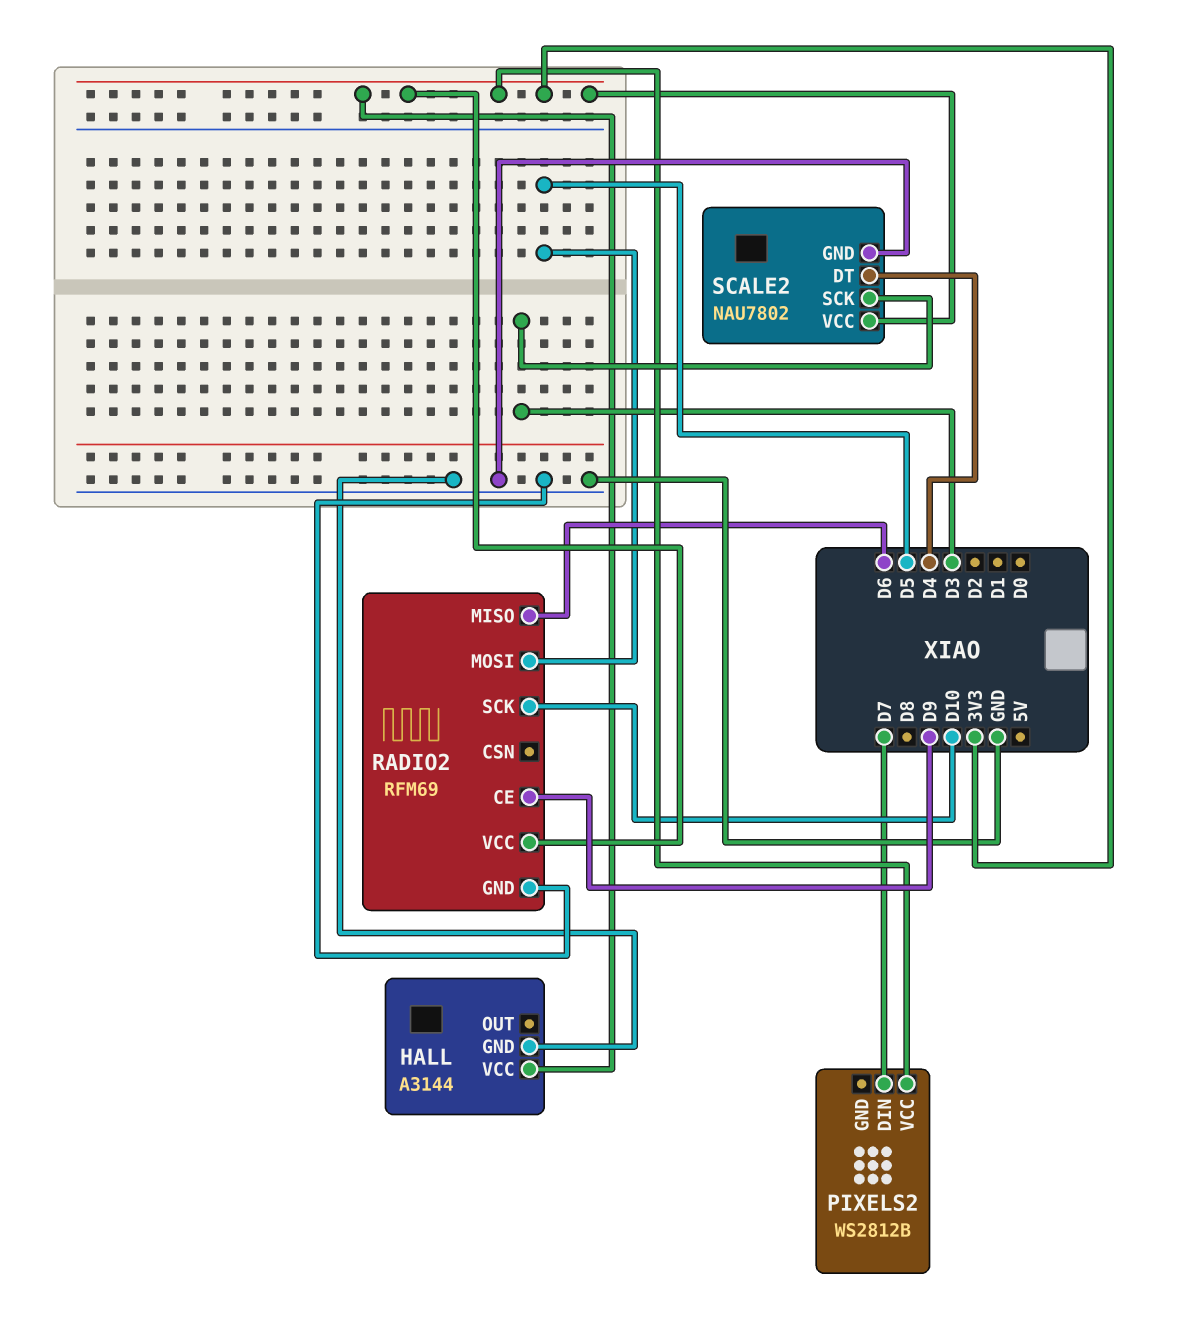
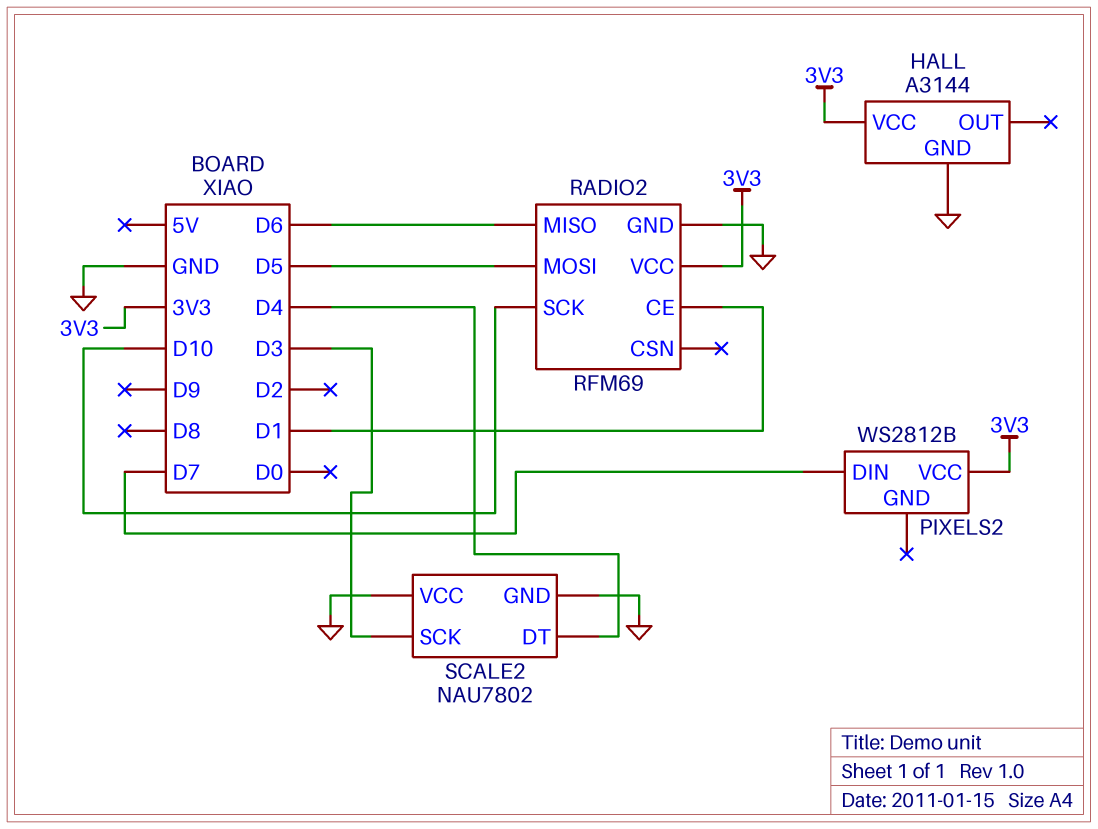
RADIO2 pin CE: D9 -> D1
SCALE2 pin VCC: 3V3 -> GND

